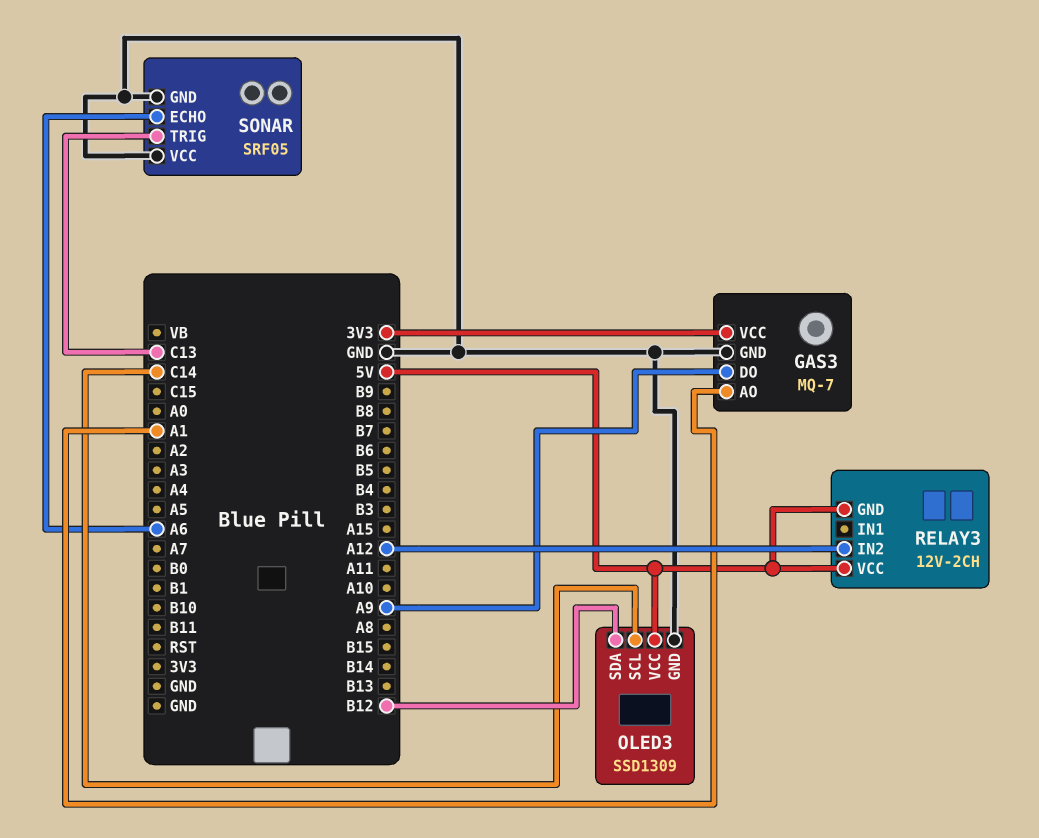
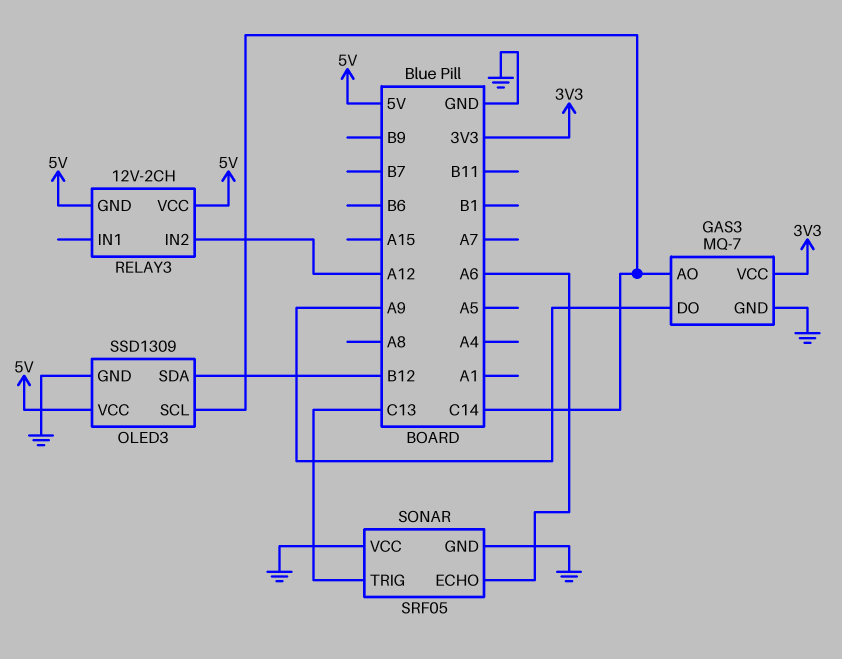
GAS3 pin AO: A1 -> C14

